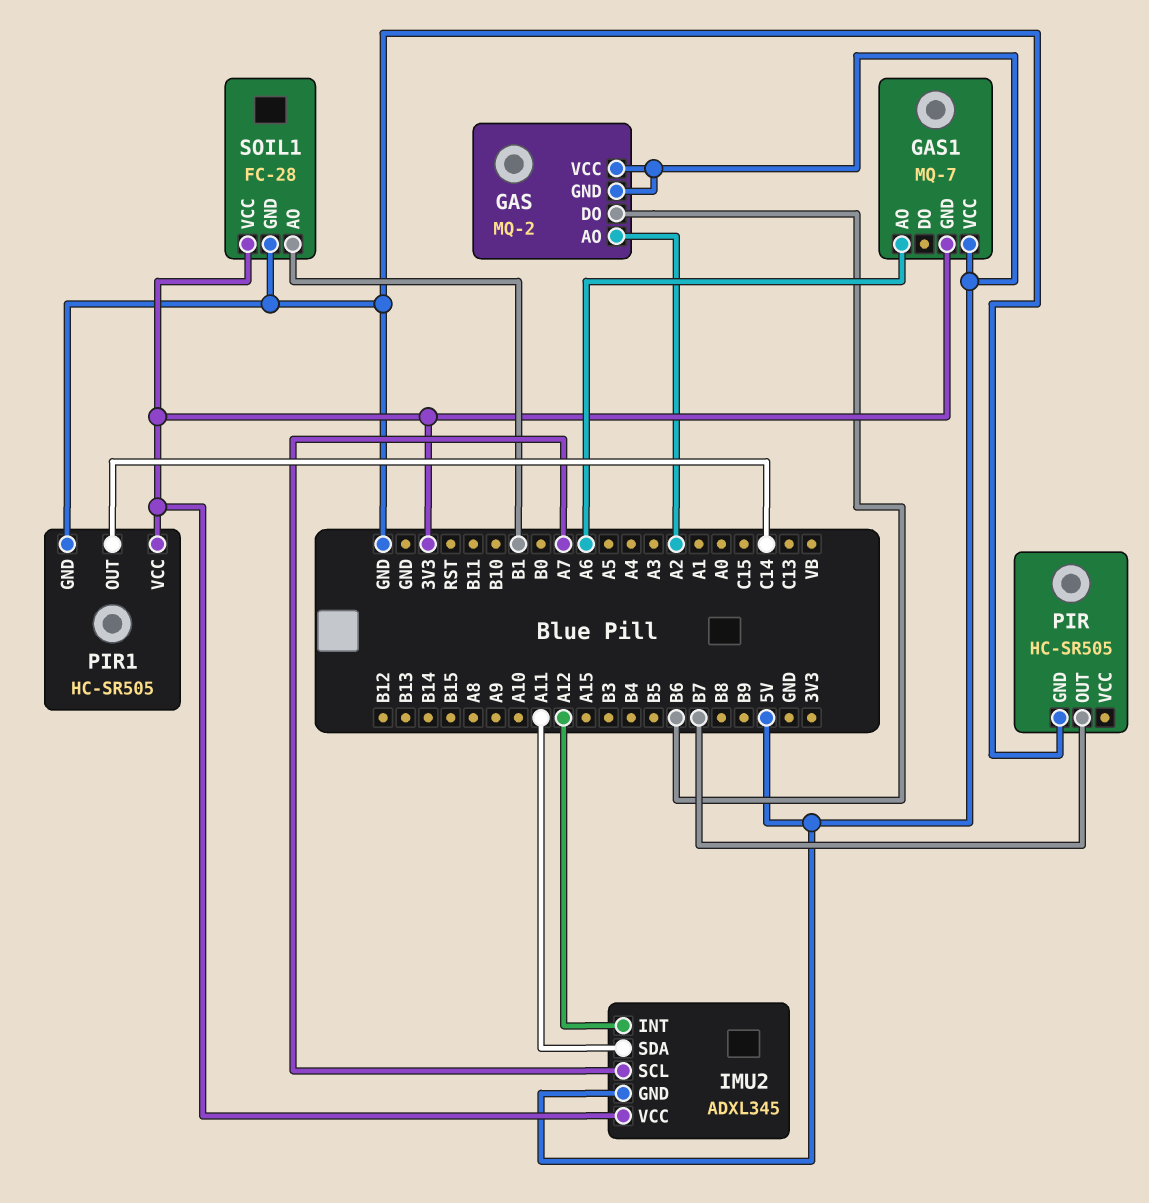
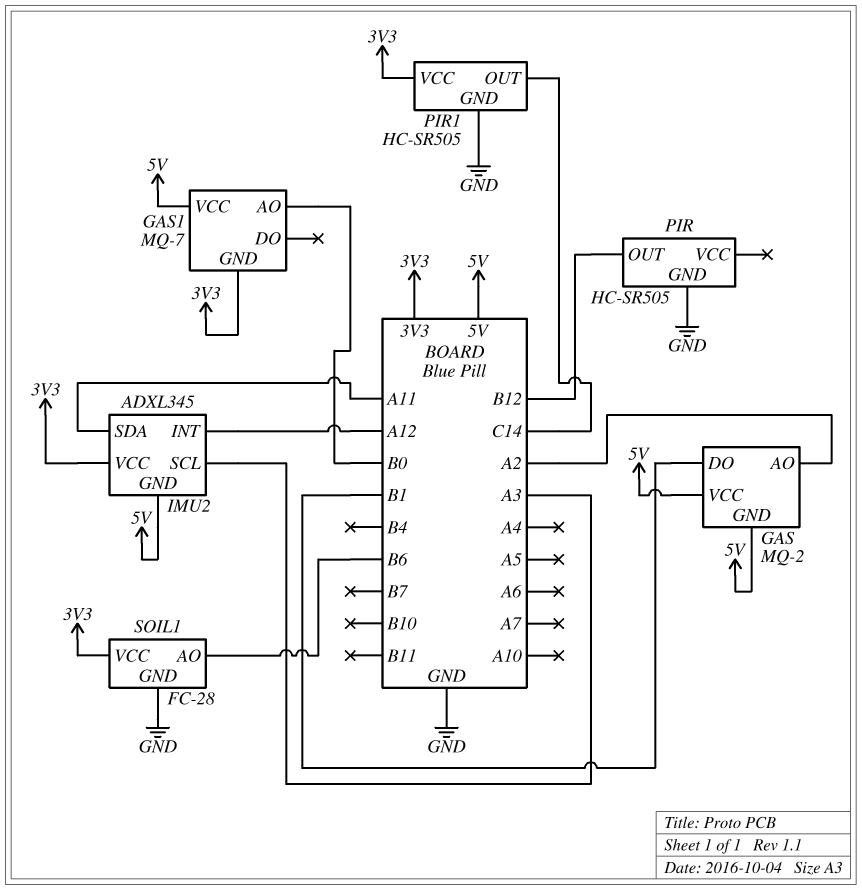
GAS pin DO: B6 -> B1
GAS1 pin AO: A6 -> B0
IMU2 pin SCL: A7 -> A3
PIR pin OUT: B7 -> B12
SOIL1 pin AO: B1 -> B6

